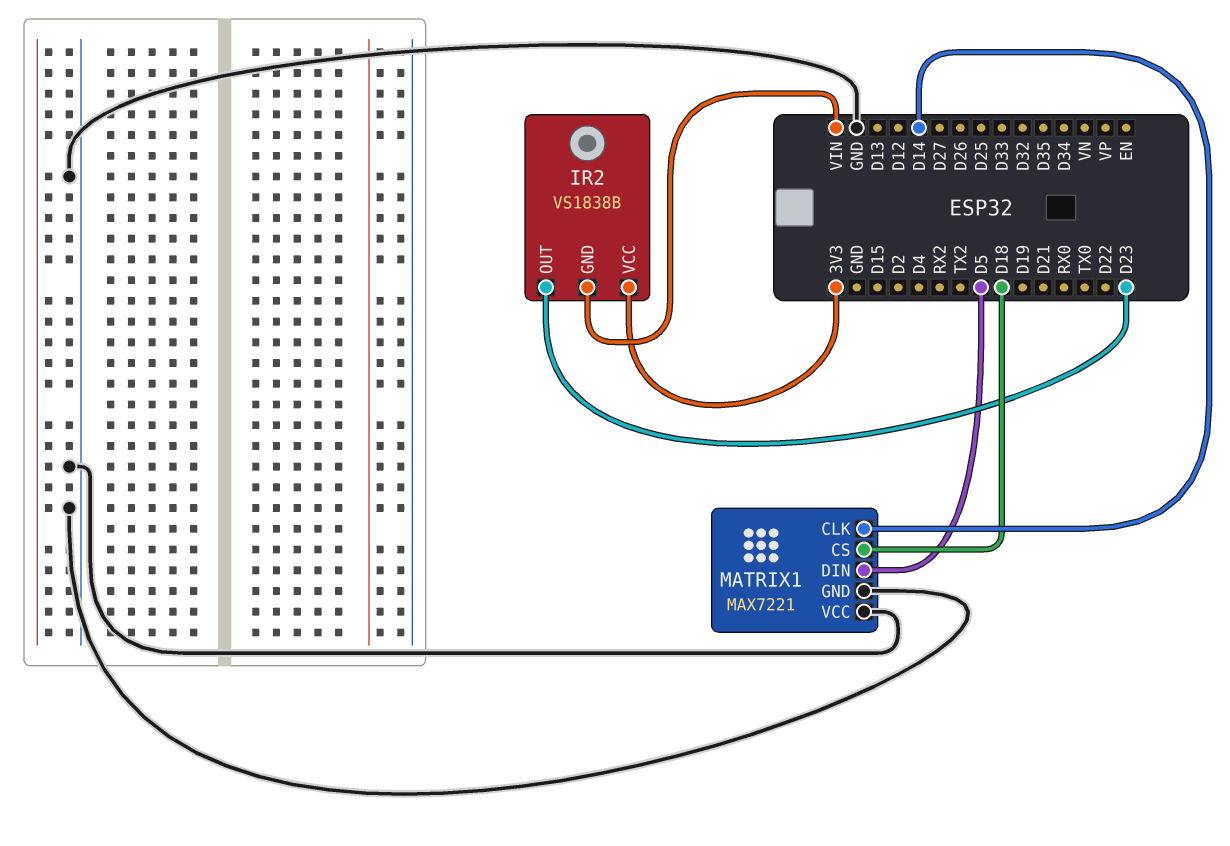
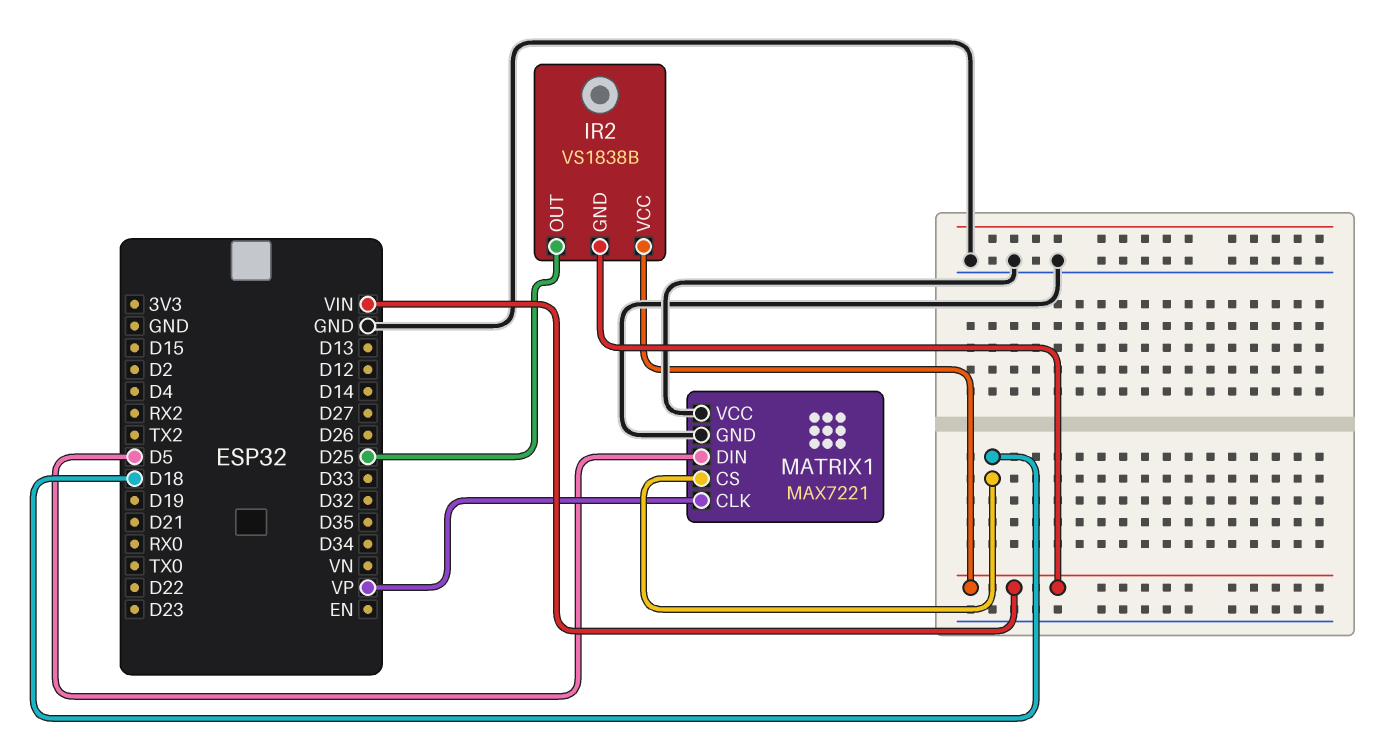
IR2 pin OUT: D23 -> D25
IR2 pin VCC: 3V3 -> VIN
MATRIX1 pin CLK: D14 -> VP

